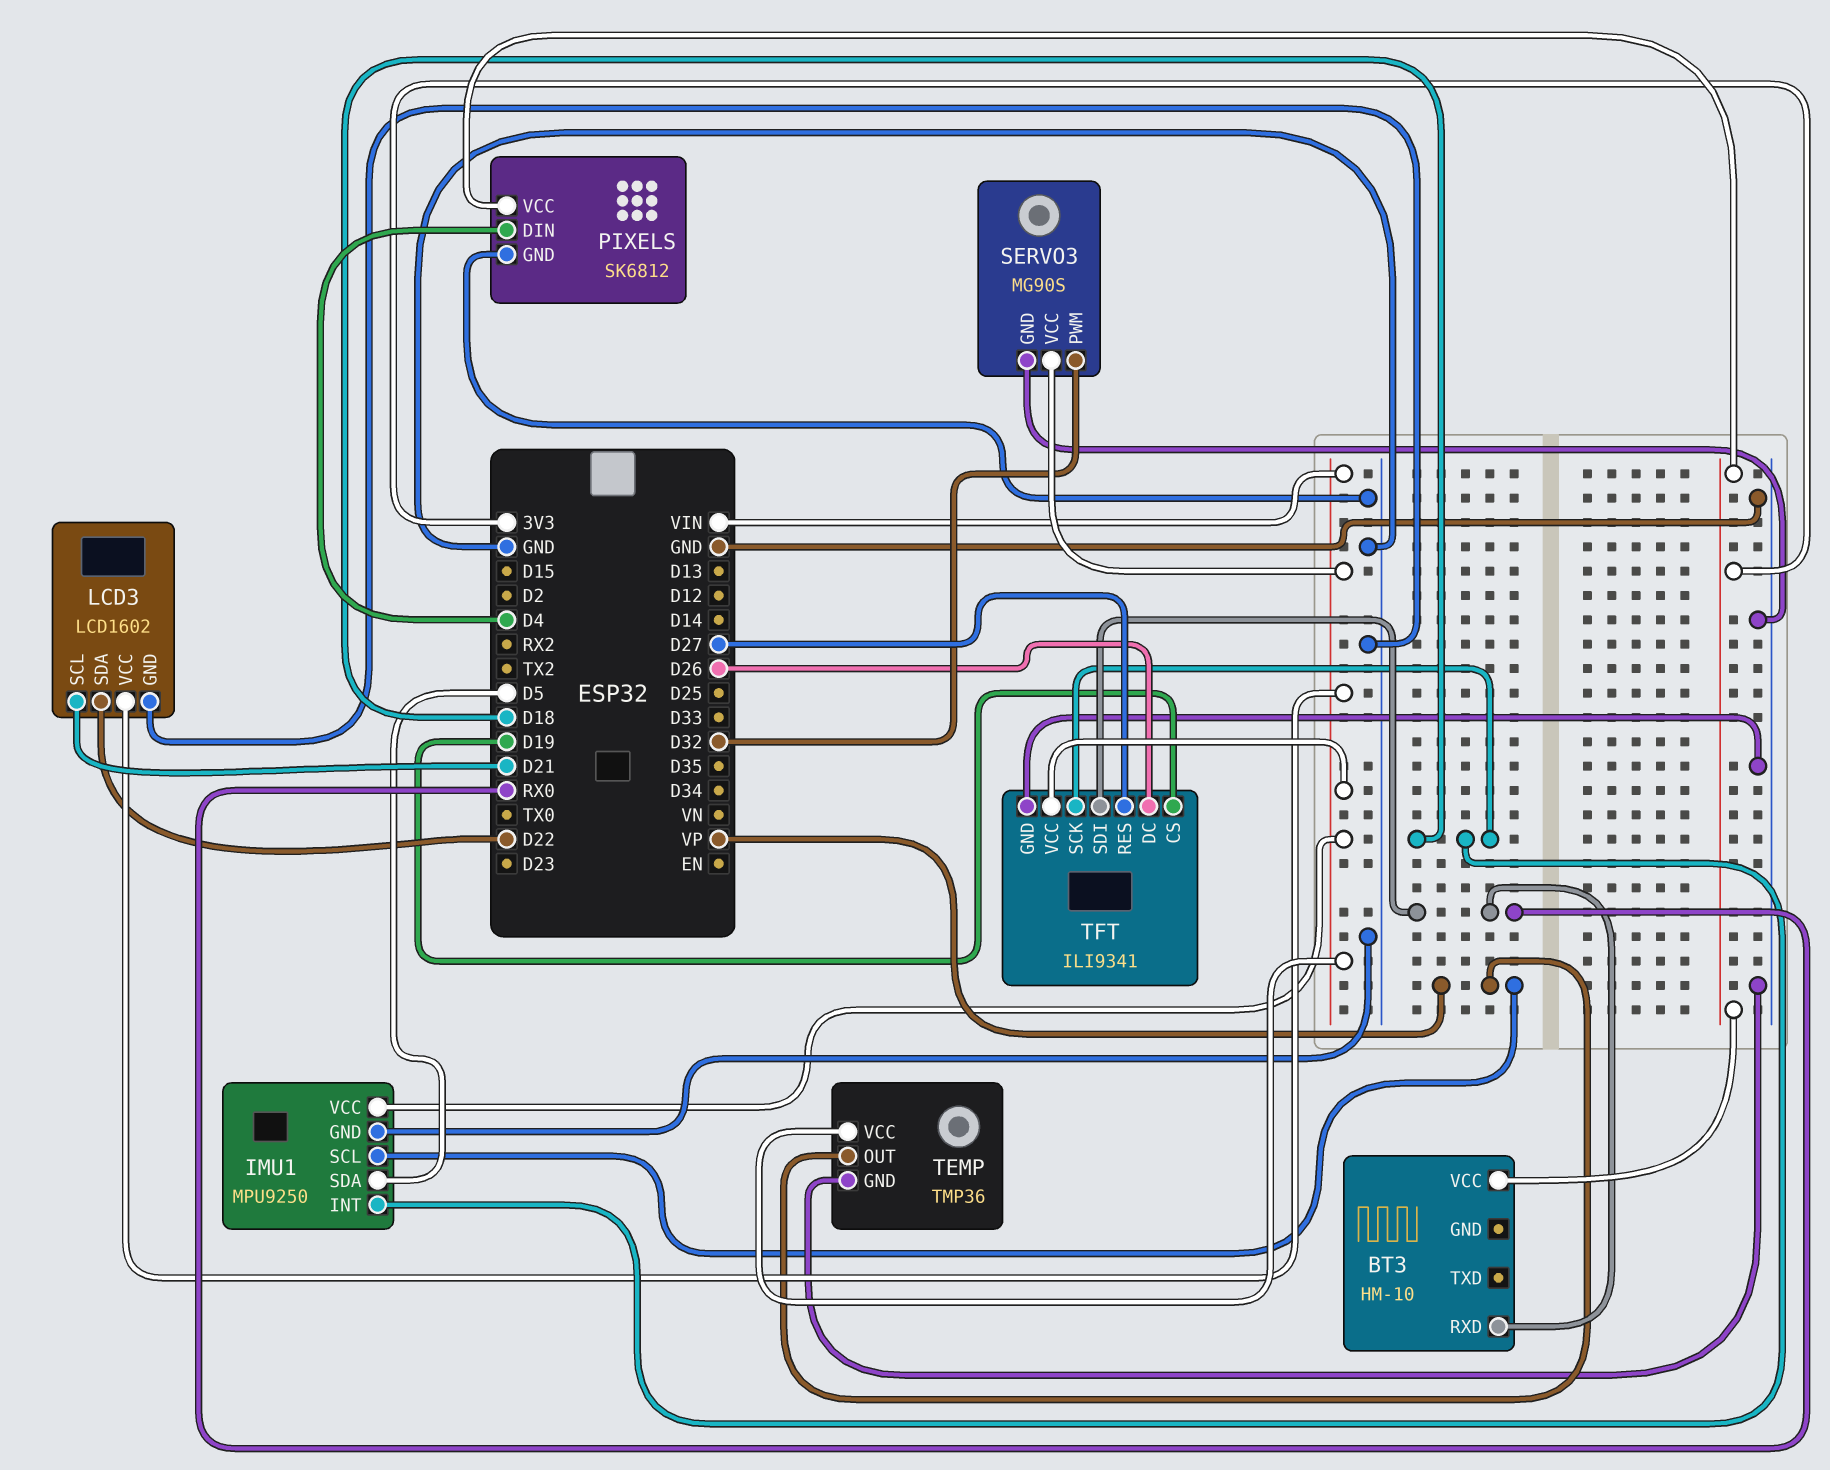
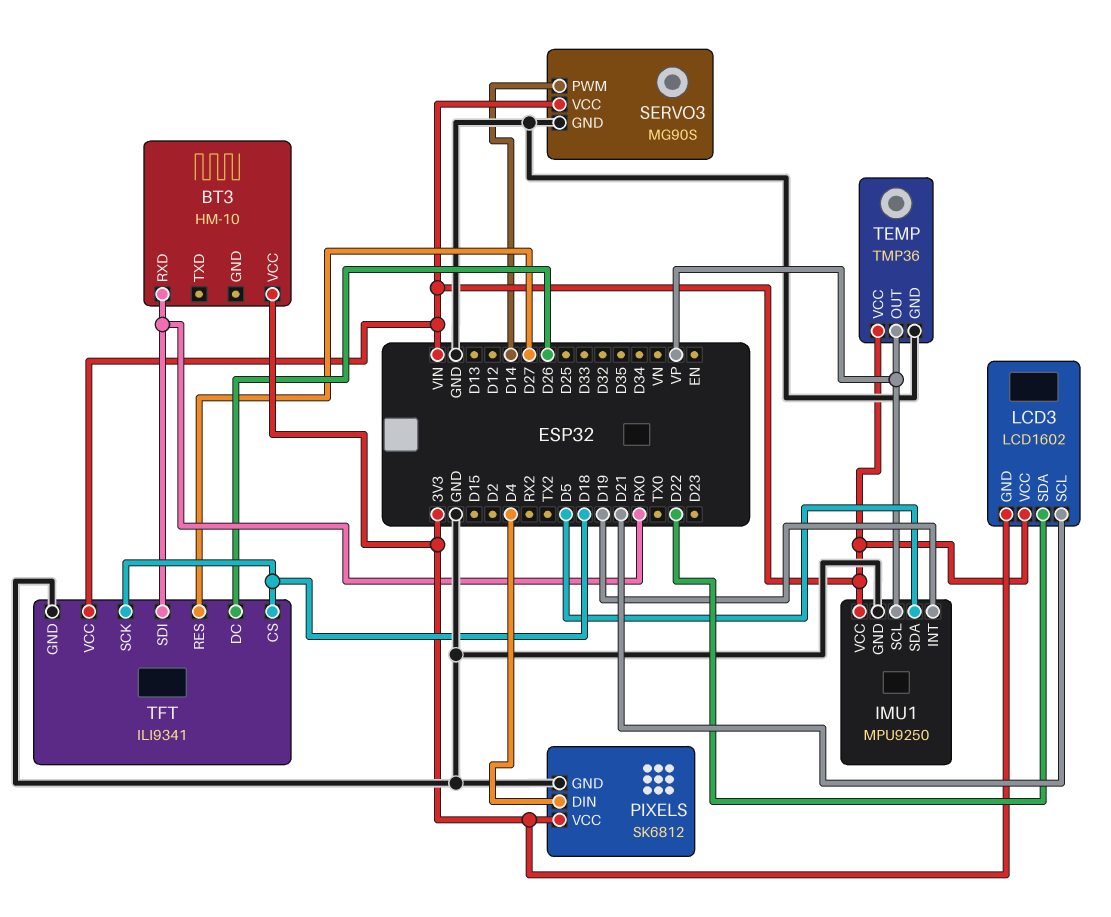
IMU1 pin INT: D18 -> D19
LCD3 pin GND: GND -> 3V3
SERVO3 pin PWM: D32 -> D14
TFT pin CS: D19 -> D18

